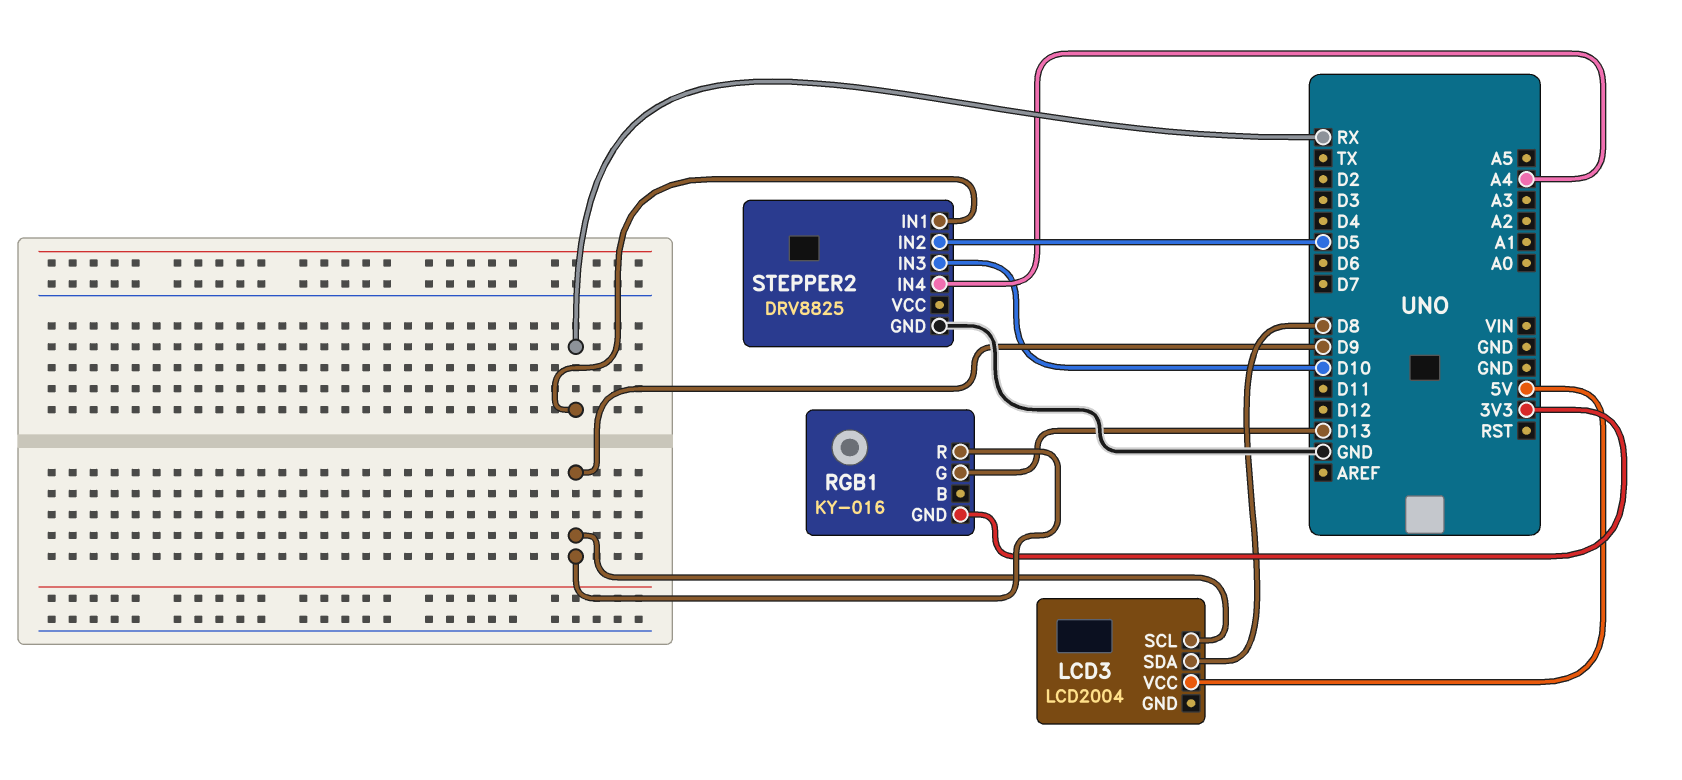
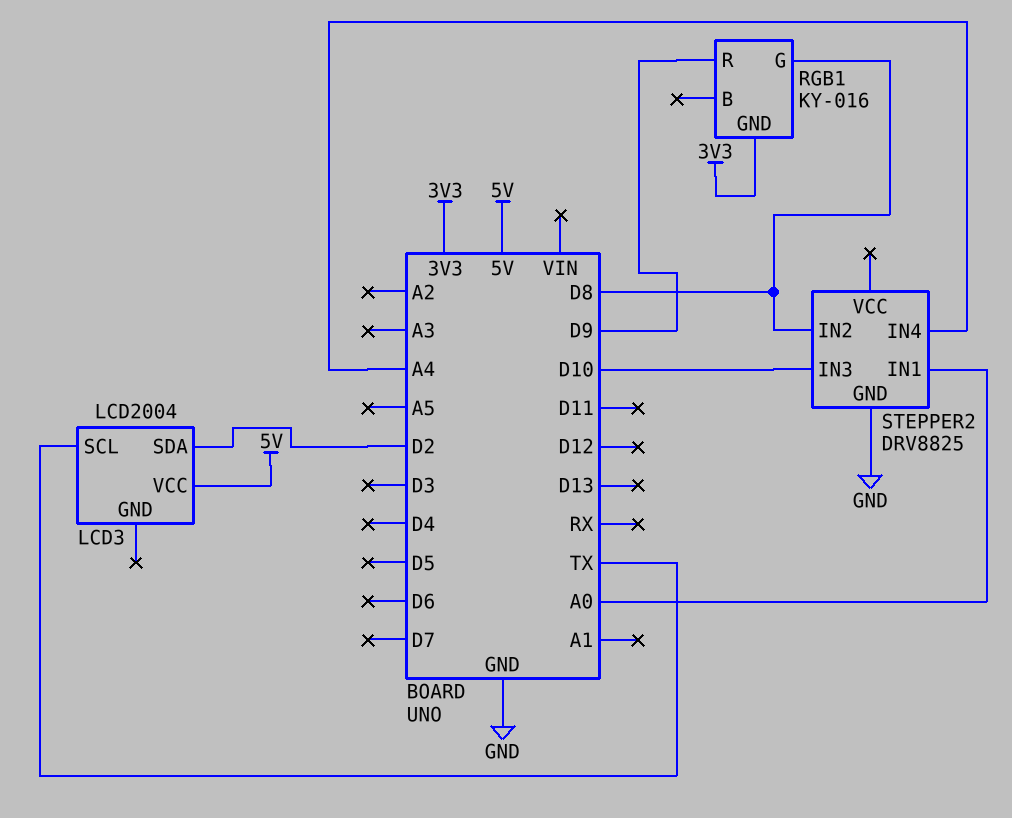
LCD3 pin SCL: D9 -> TX
LCD3 pin SDA: D8 -> D2
RGB1 pin G: D13 -> D8
STEPPER2 pin IN1: RX -> A0
STEPPER2 pin IN2: D5 -> D8

